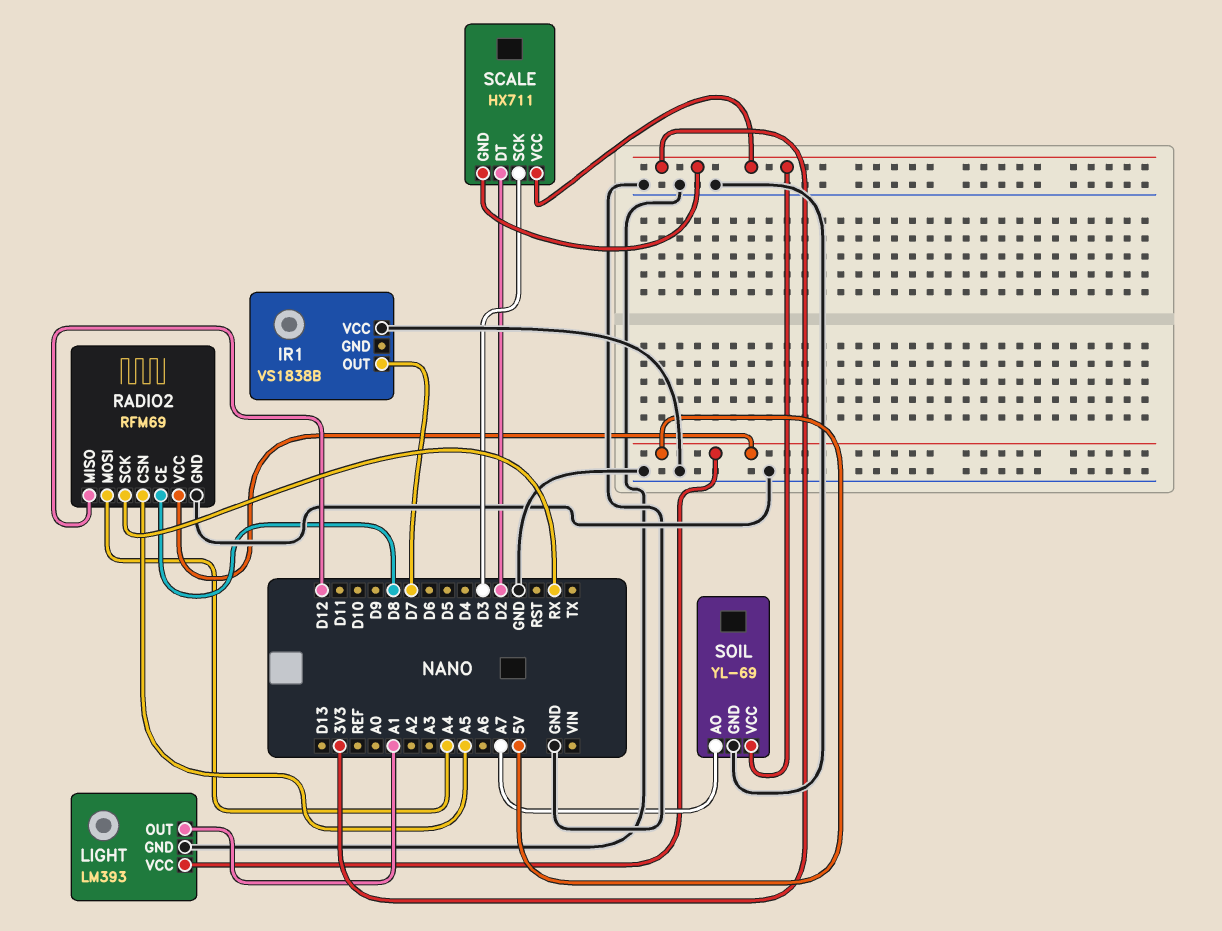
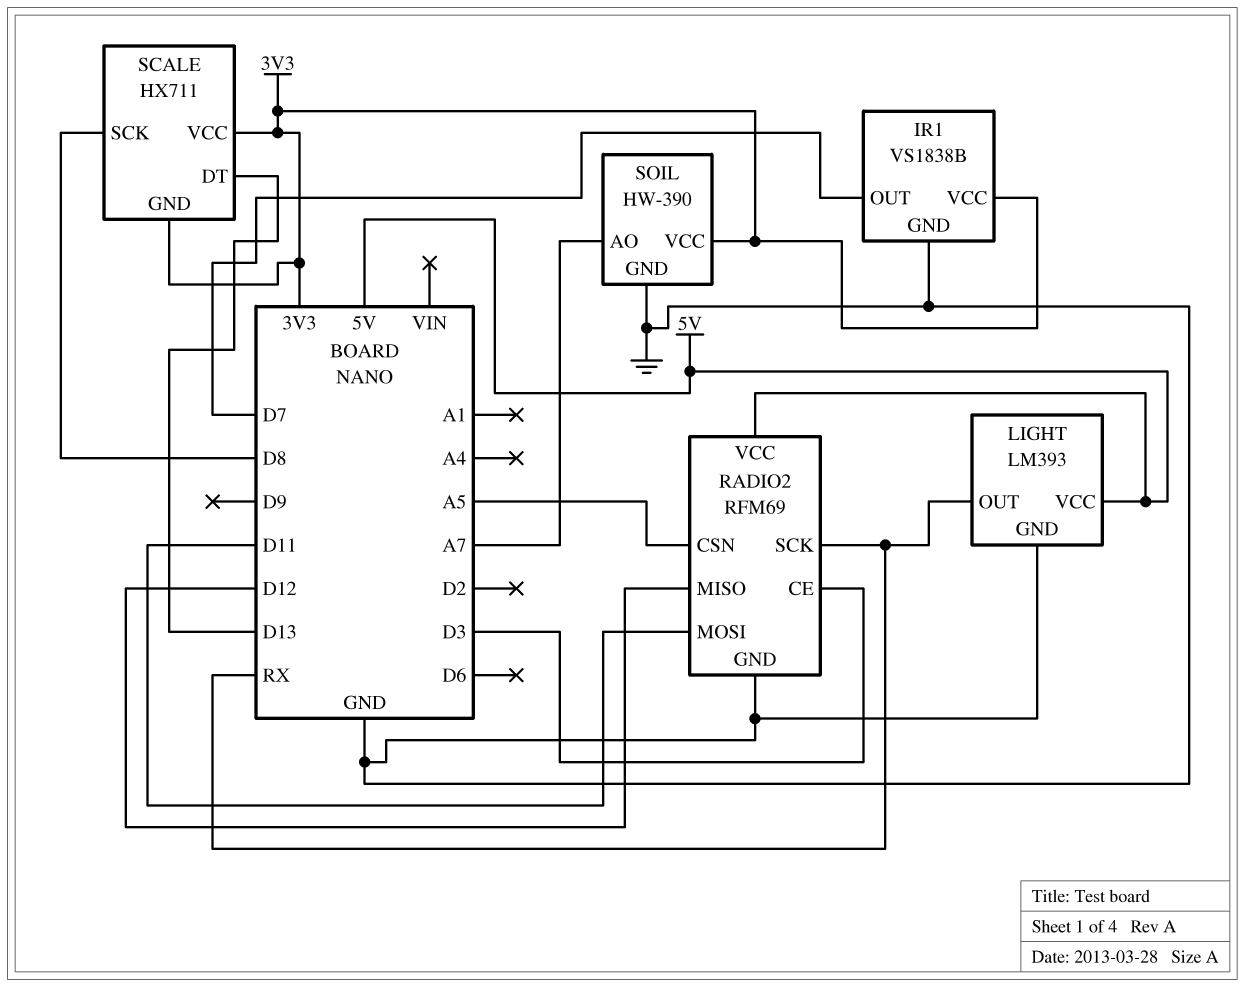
IR1 pin GND: none -> GND
IR1 pin VCC: GND -> 3V3
LIGHT pin OUT: A1 -> RX
RADIO2 pin CE: D8 -> D3
RADIO2 pin MOSI: A4 -> D11
SCALE pin DT: D2 -> D13
SCALE pin SCK: D3 -> D8
SOIL: YL-69 -> HW-390

